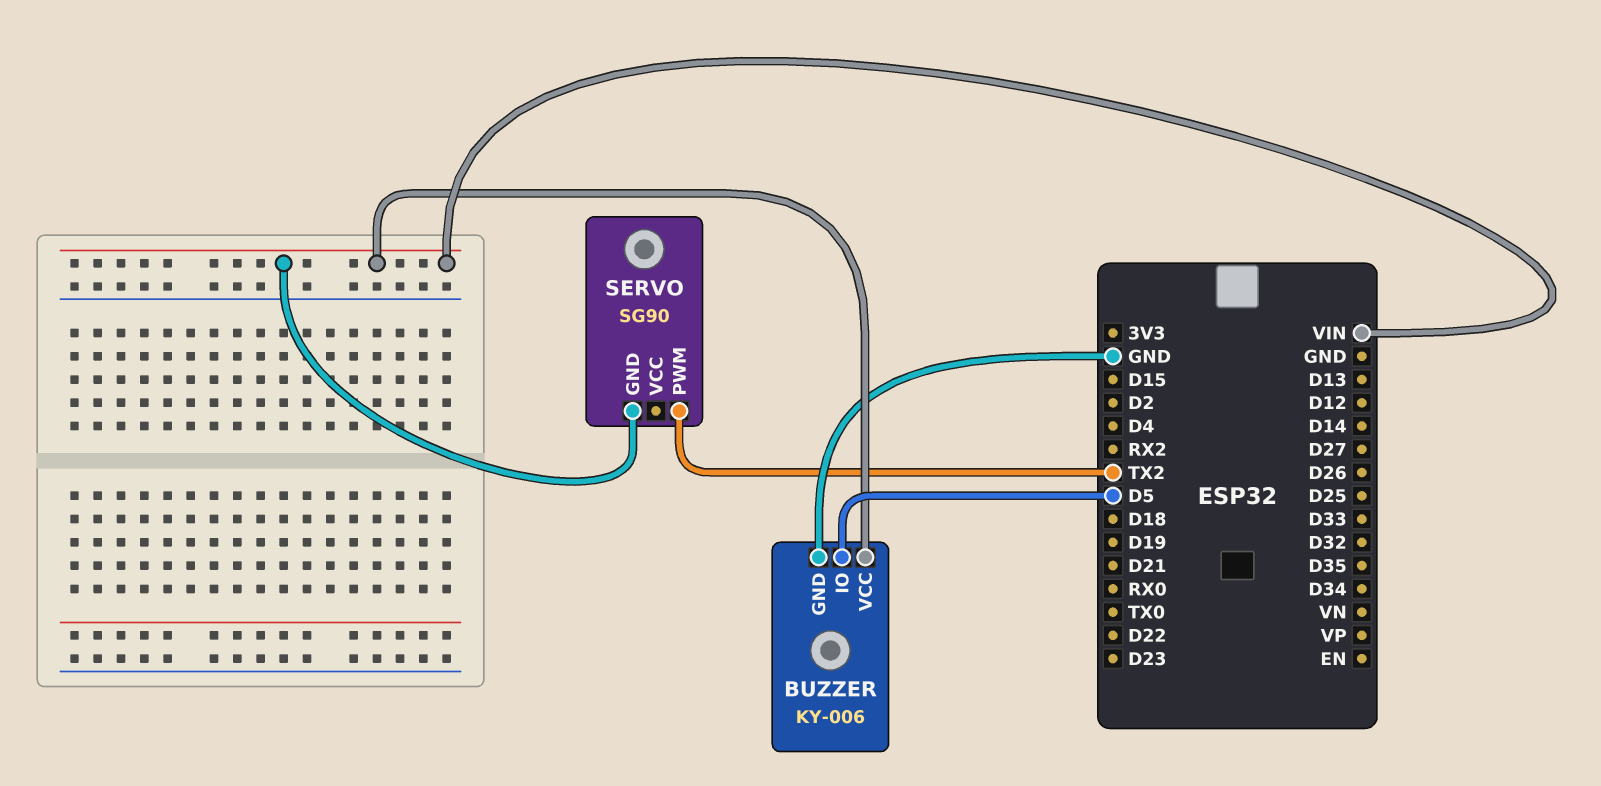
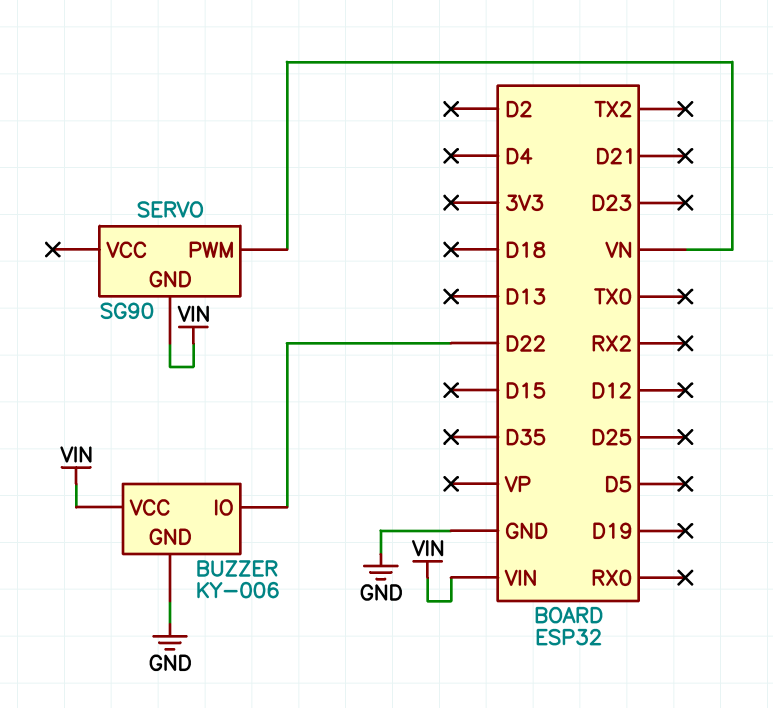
BUZZER pin IO: D5 -> D22
SERVO pin PWM: TX2 -> VN

